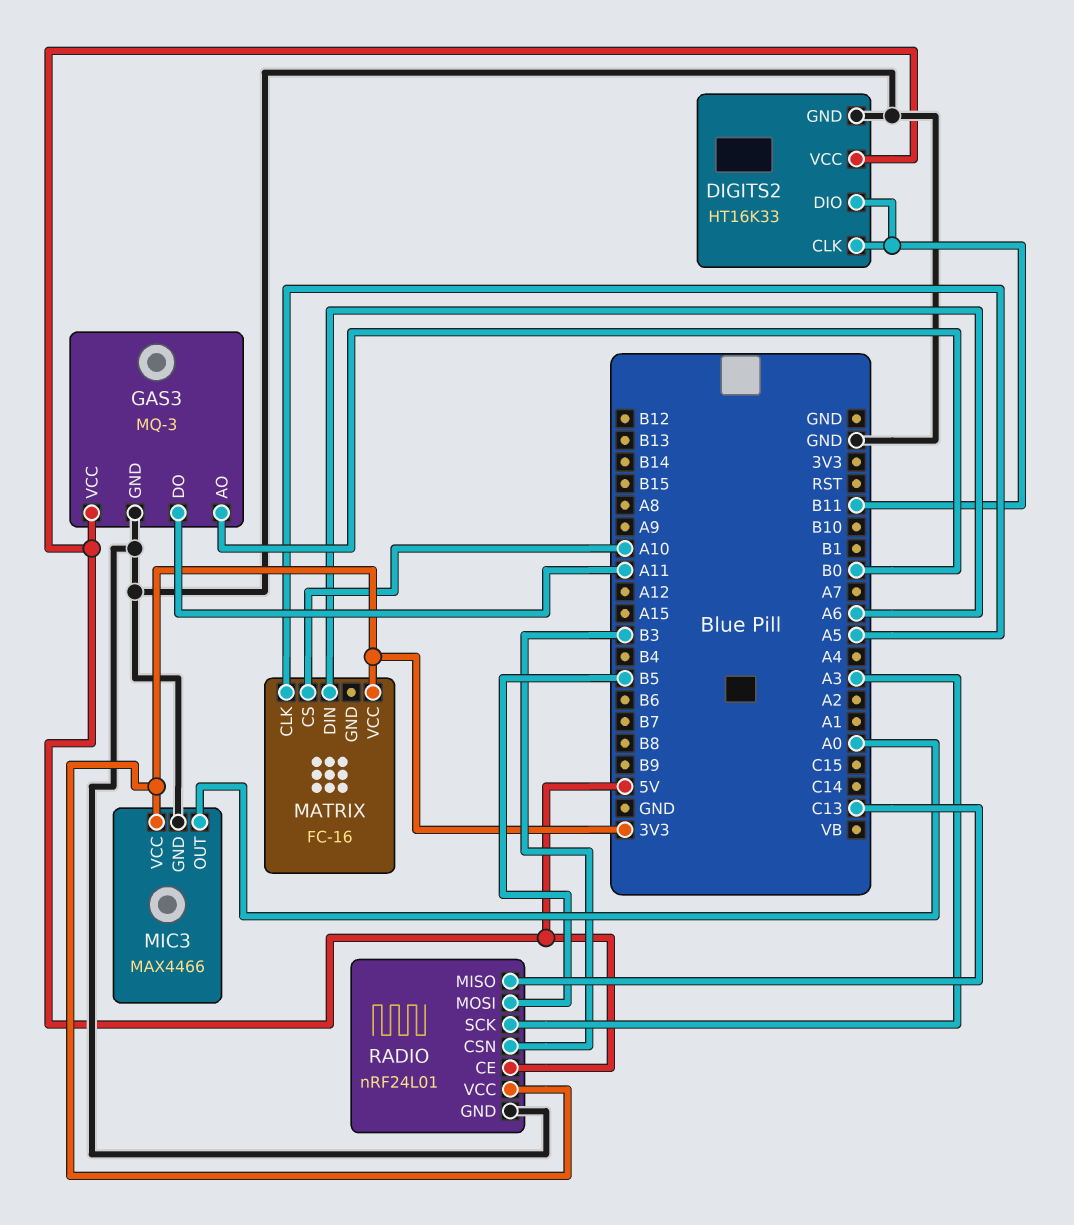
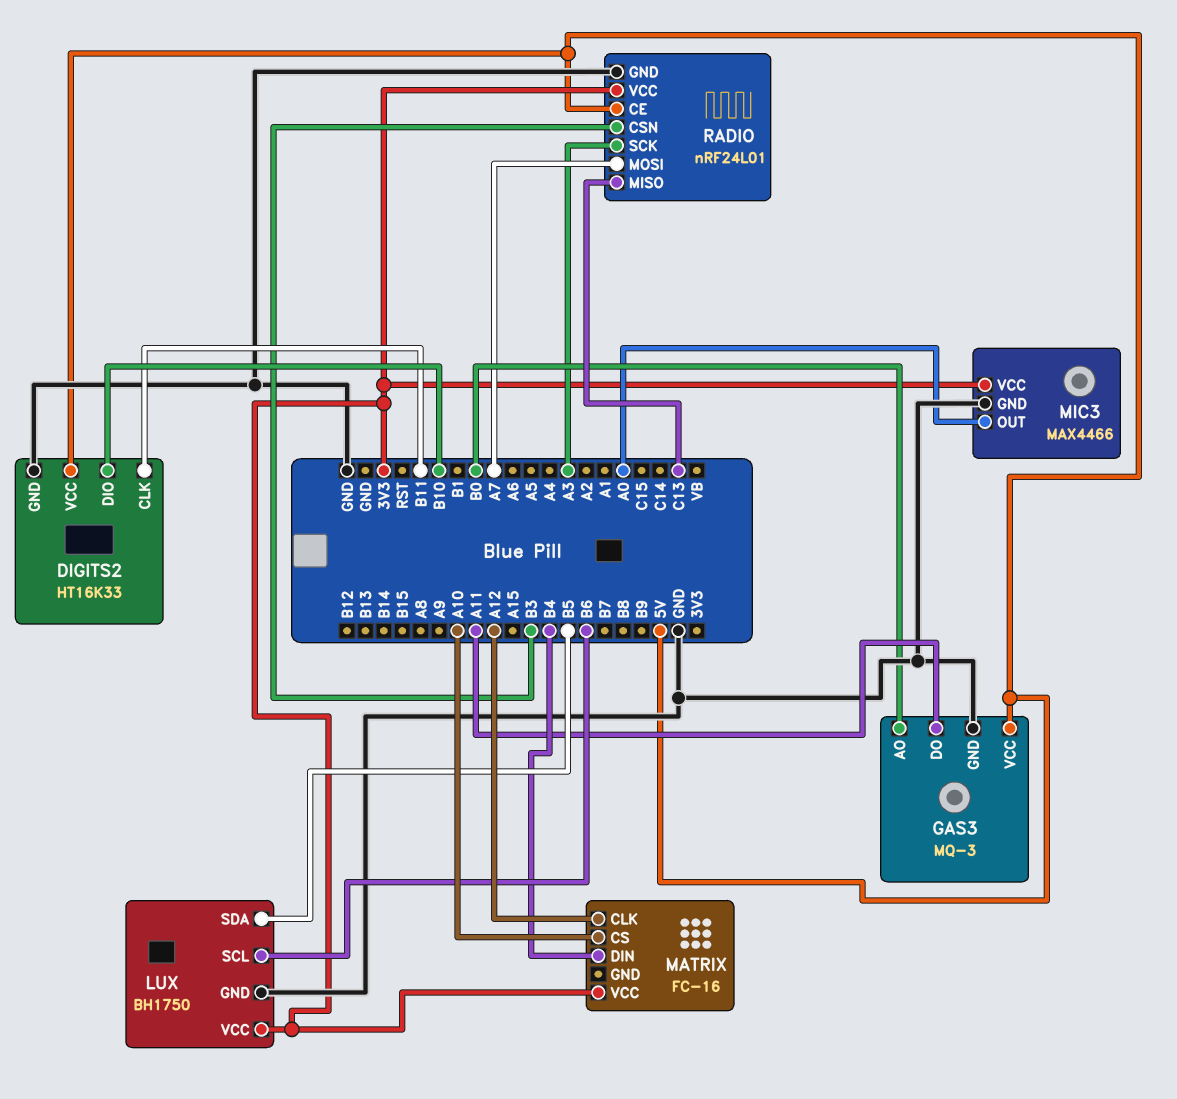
DIGITS2 pin DIO: B11 -> B10
LUX: none -> BH1750
LUX pin GND: none -> GND
LUX pin SCL: none -> B6
LUX pin SDA: none -> B5
LUX pin VCC: none -> 3V3
MATRIX pin CLK: A5 -> A12
MATRIX pin DIN: A6 -> B4
RADIO pin MOSI: B5 -> A7

